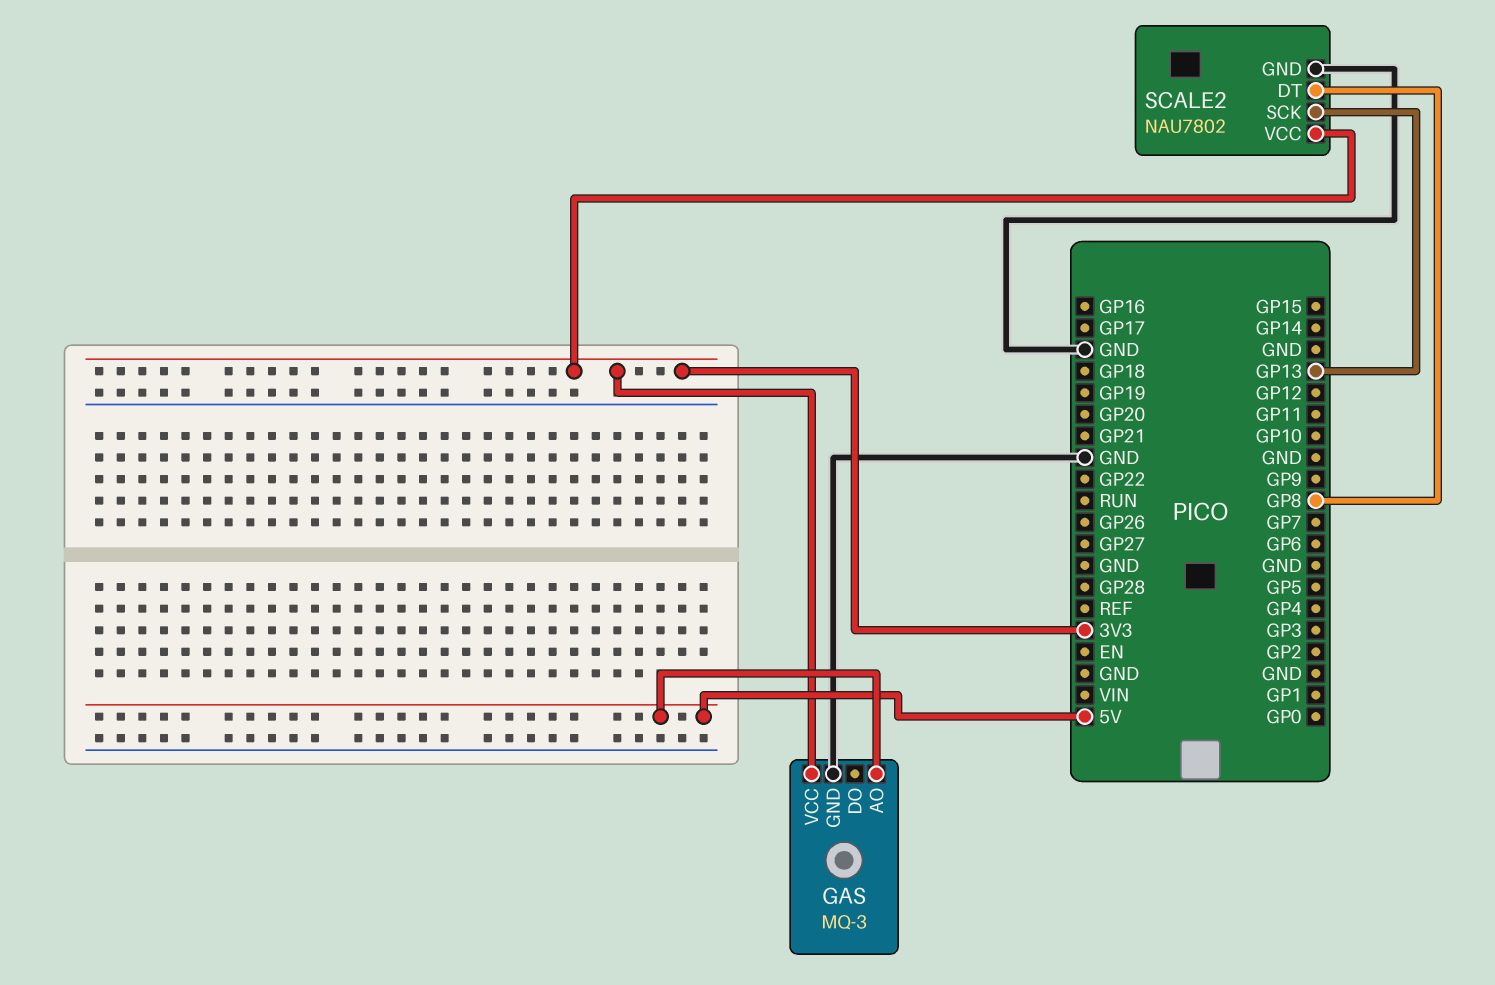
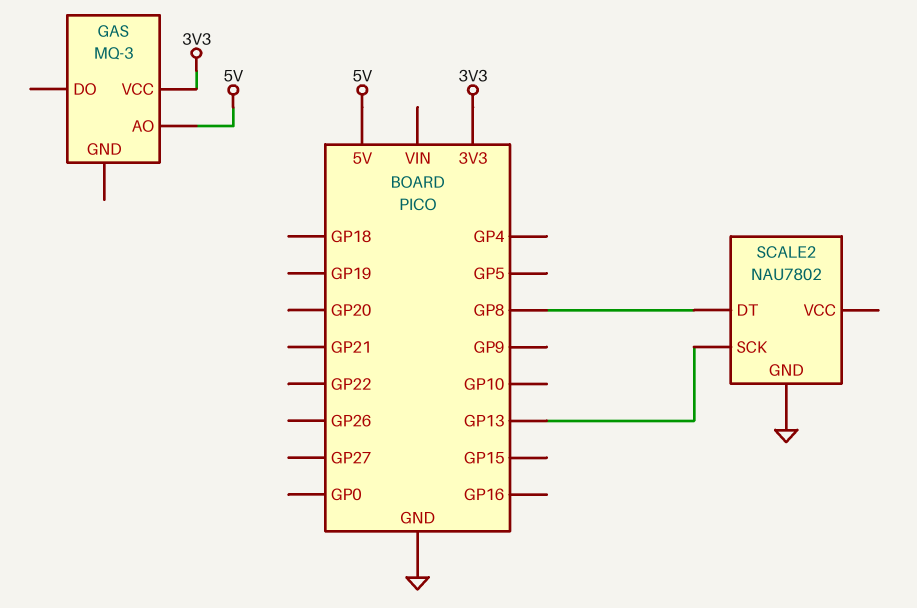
GAS pin GND: GND -> none
SCALE2 pin VCC: 3V3 -> none

